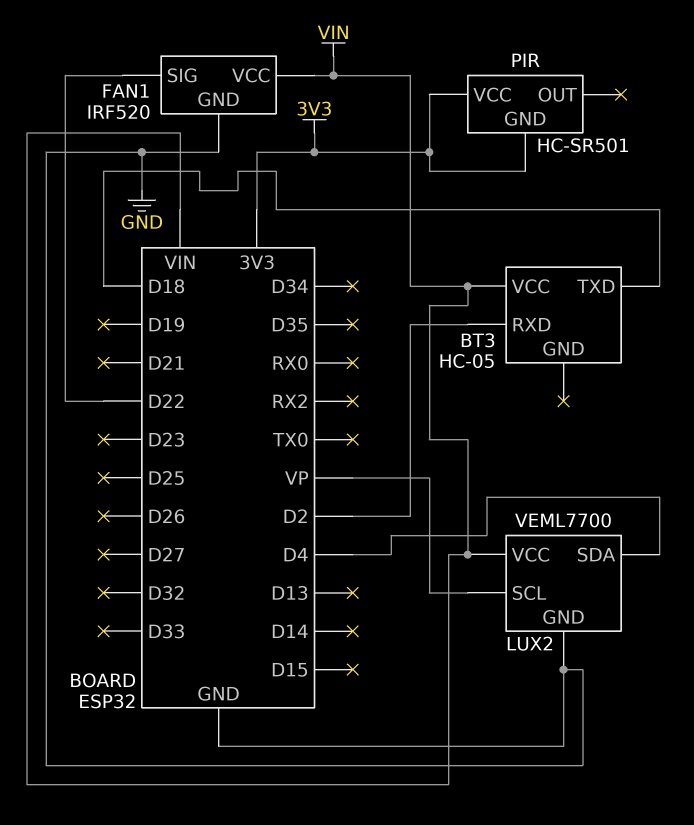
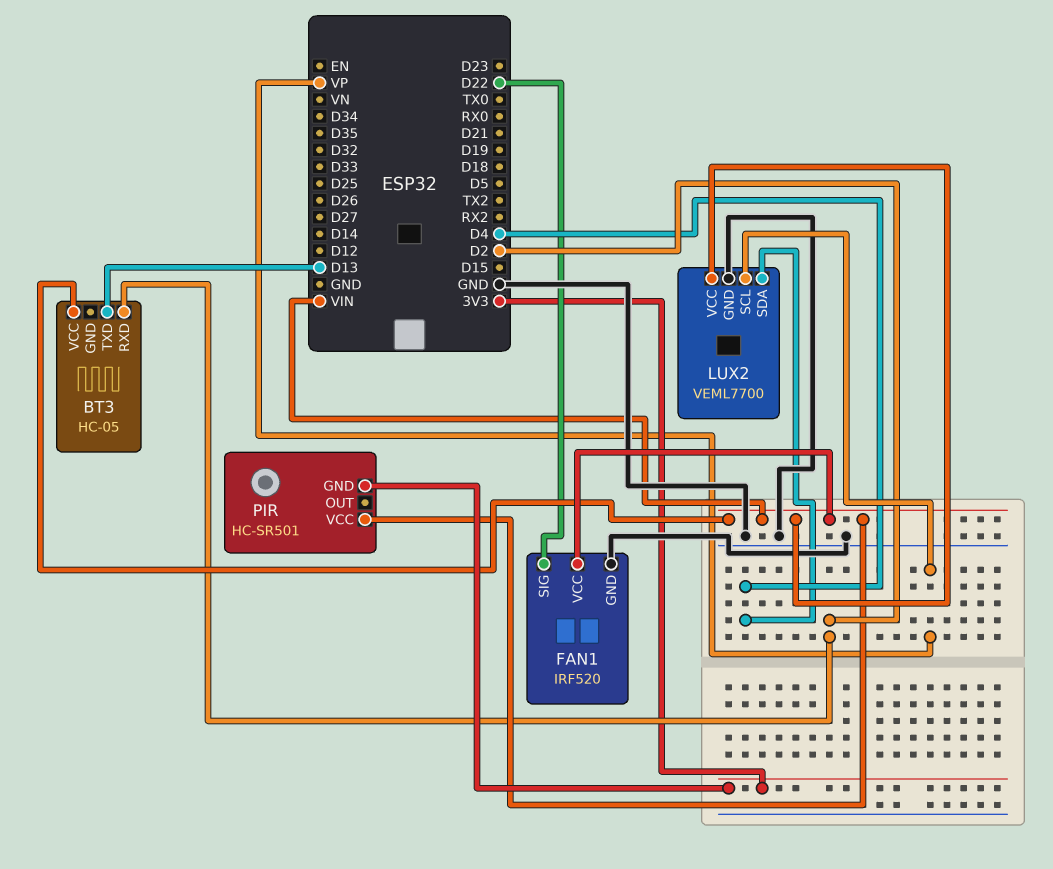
BT3 pin TXD: D18 -> D13
PIR pin VCC: 3V3 -> VIN

